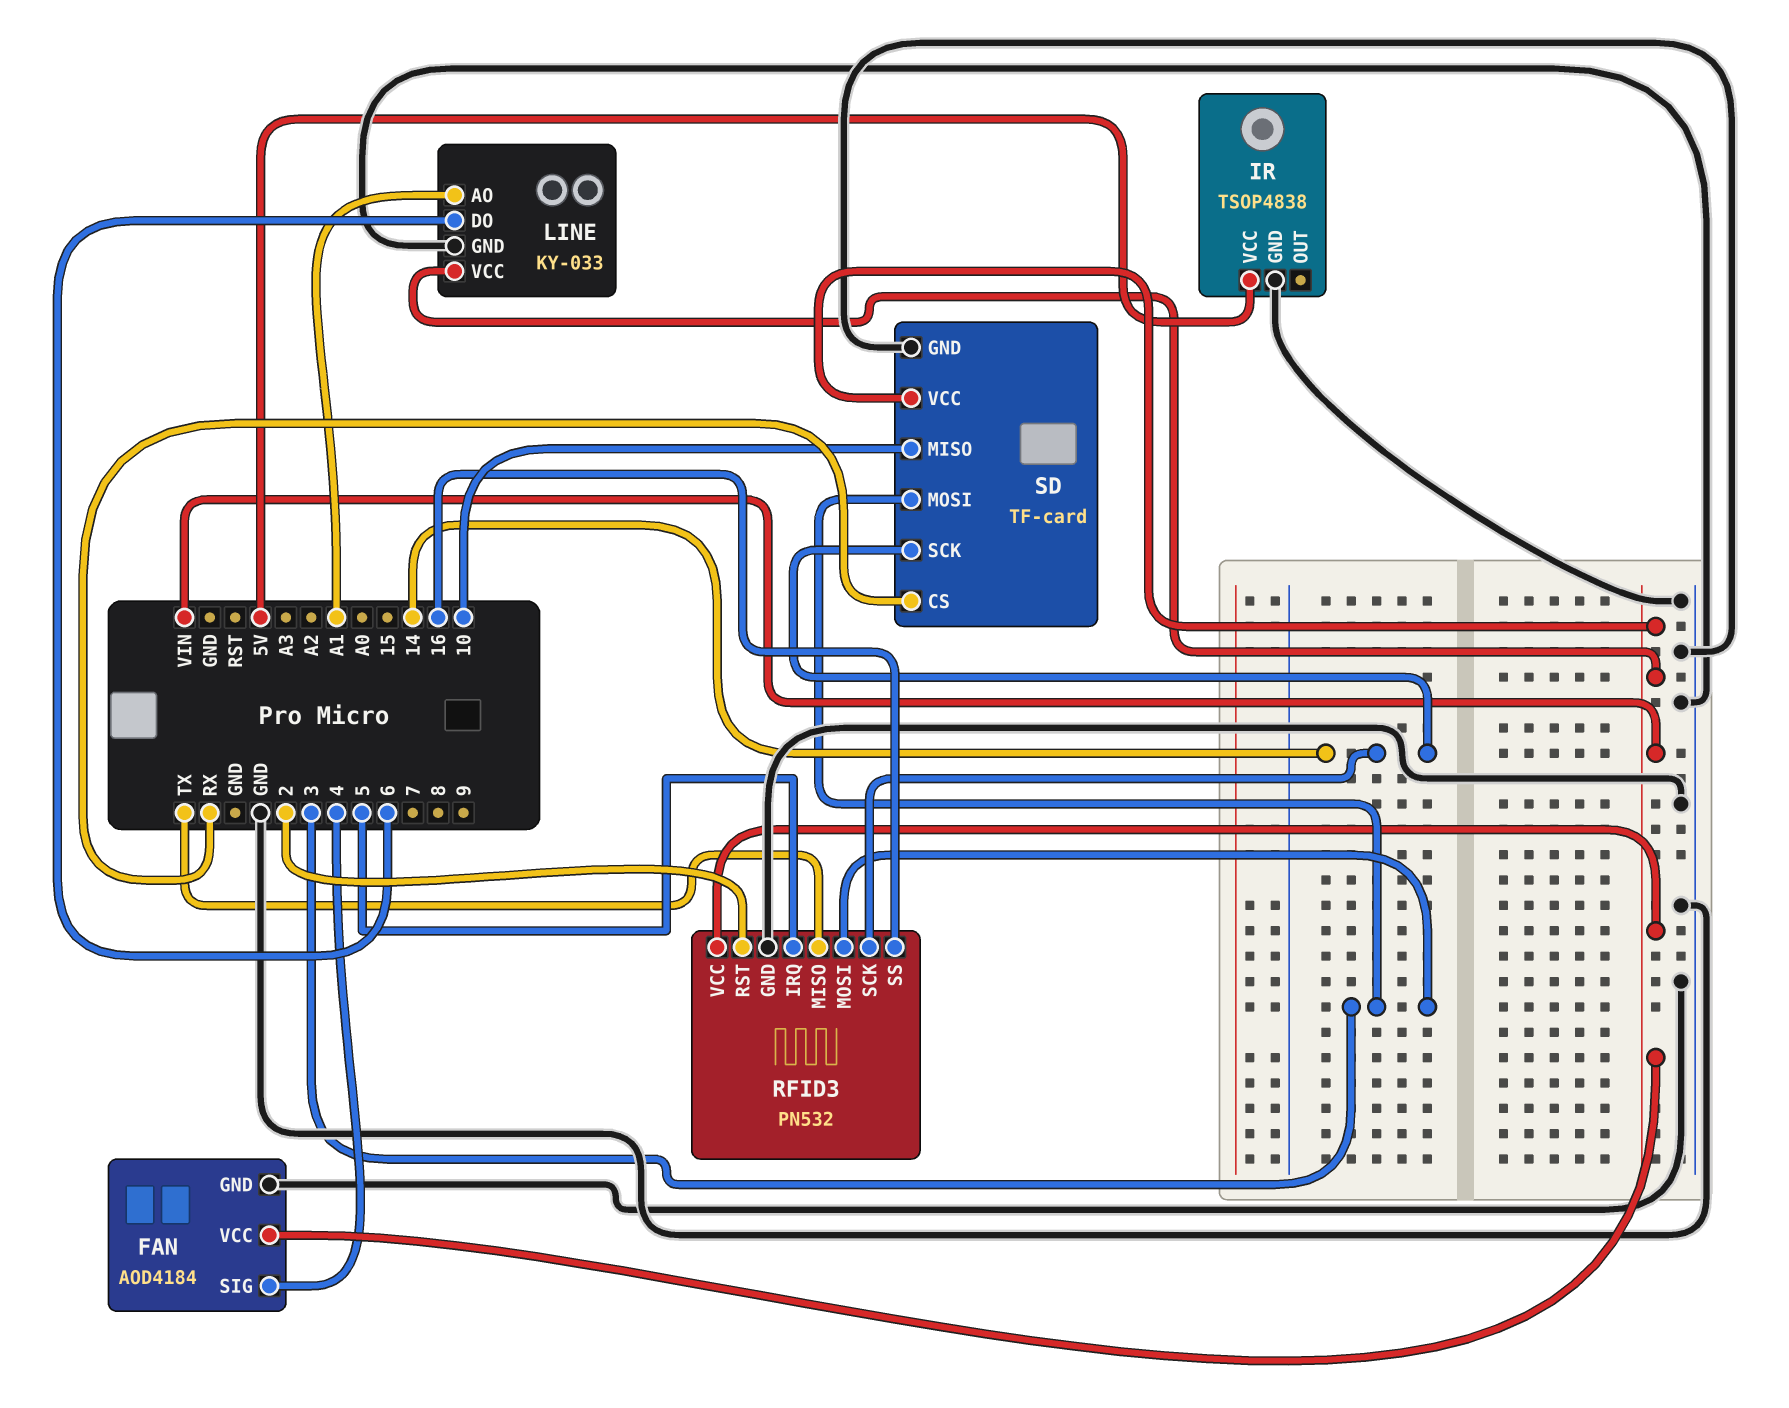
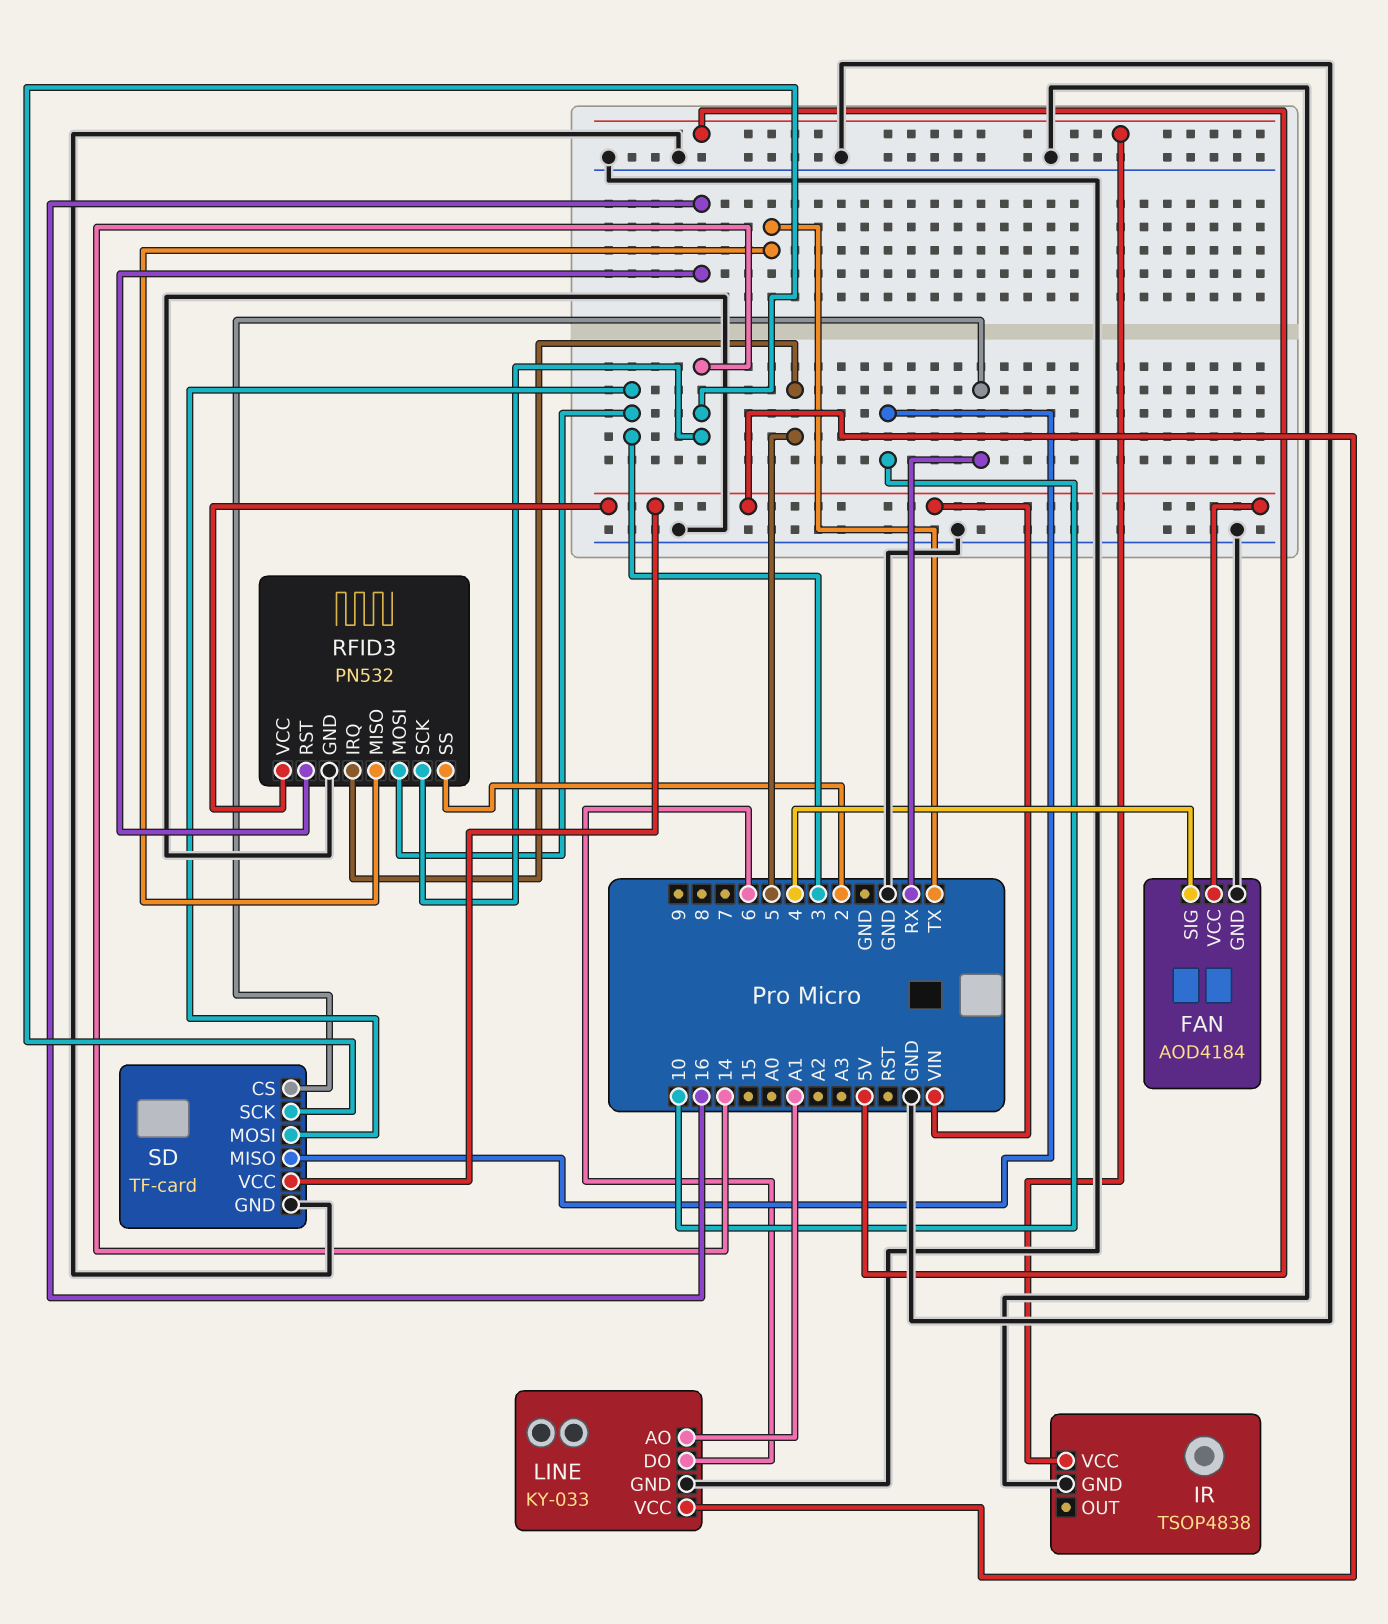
RFID3 pin RST: 2 -> 16
RFID3 pin SS: 16 -> 2

